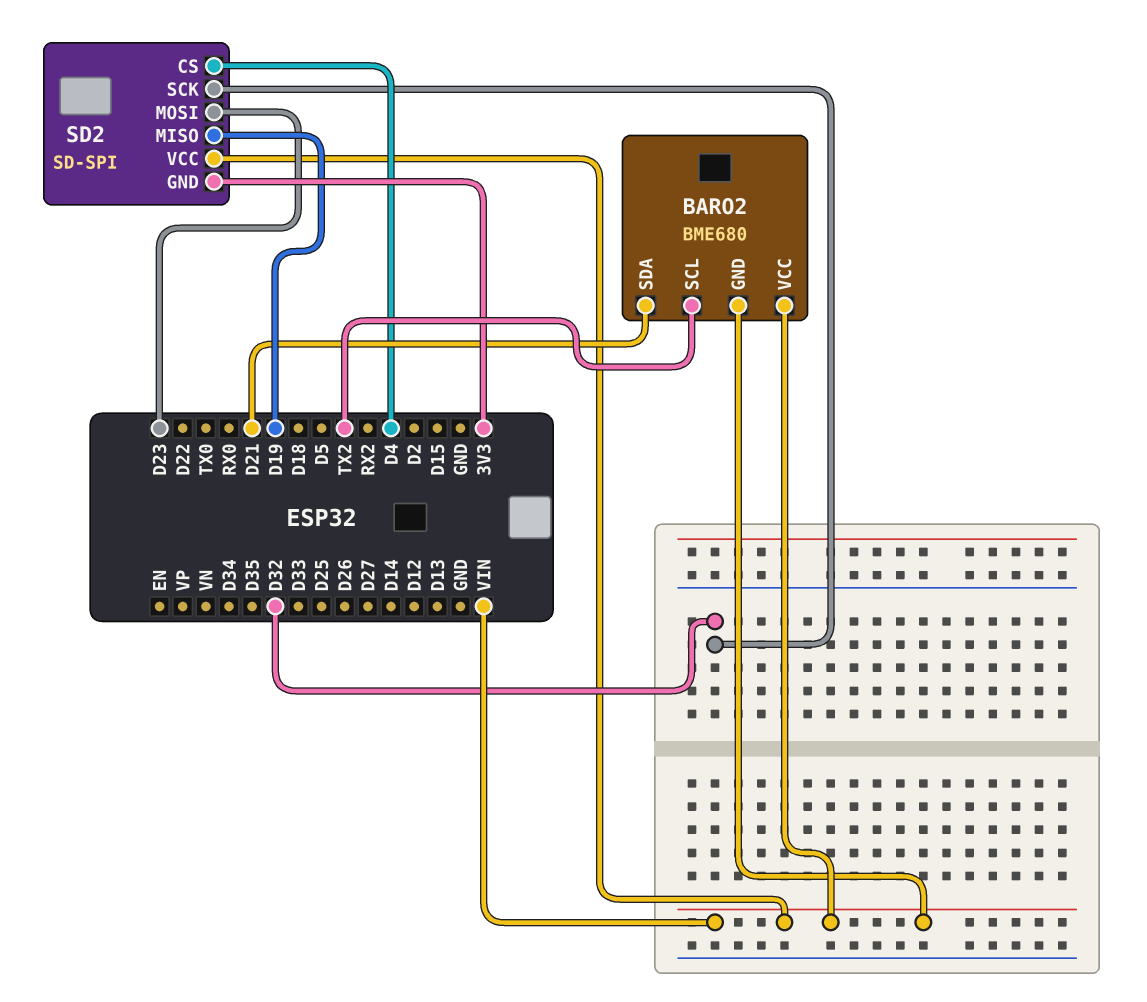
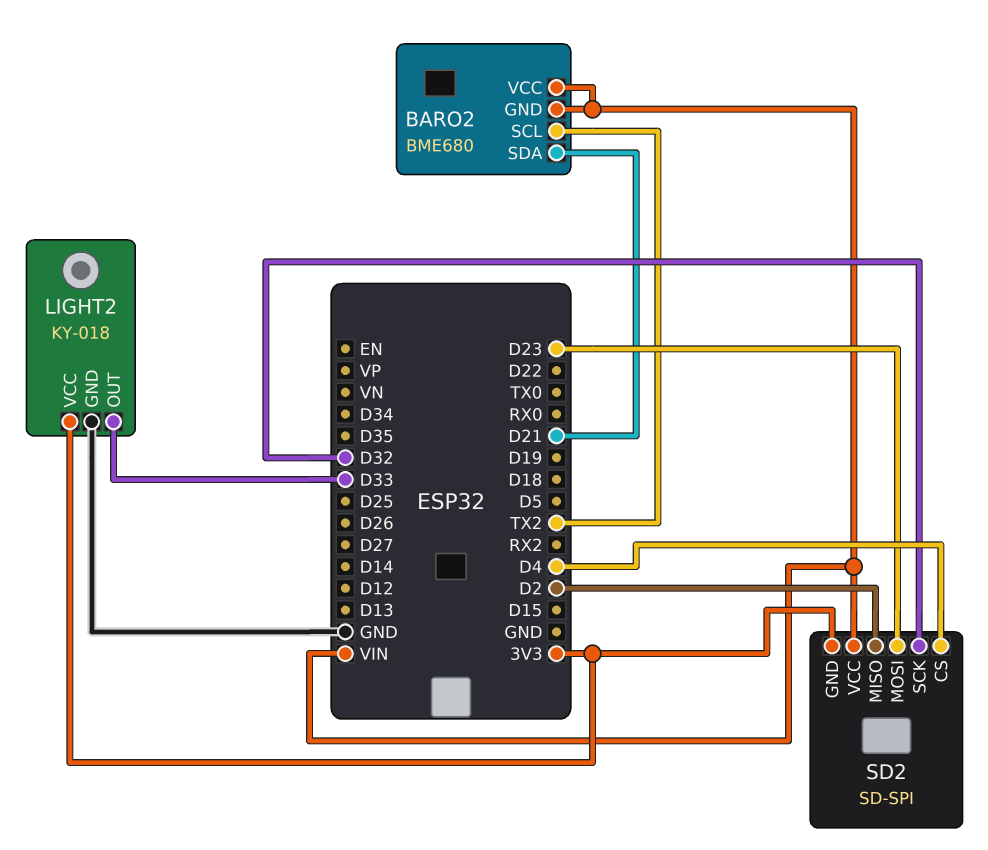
LIGHT2: none -> KY-018
LIGHT2 pin GND: none -> GND
LIGHT2 pin OUT: none -> D33
LIGHT2 pin VCC: none -> 3V3
SD2 pin MISO: D19 -> D2

